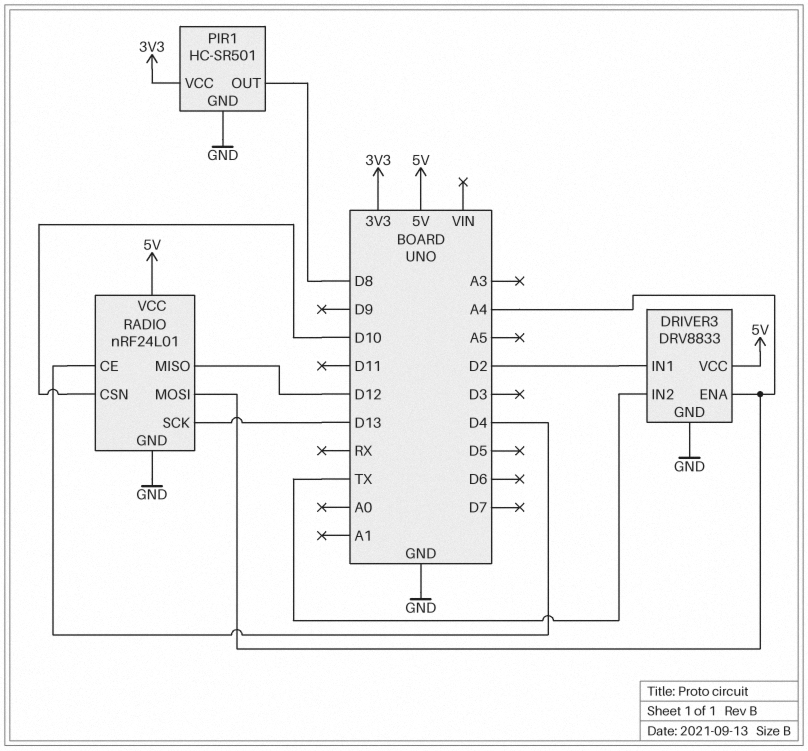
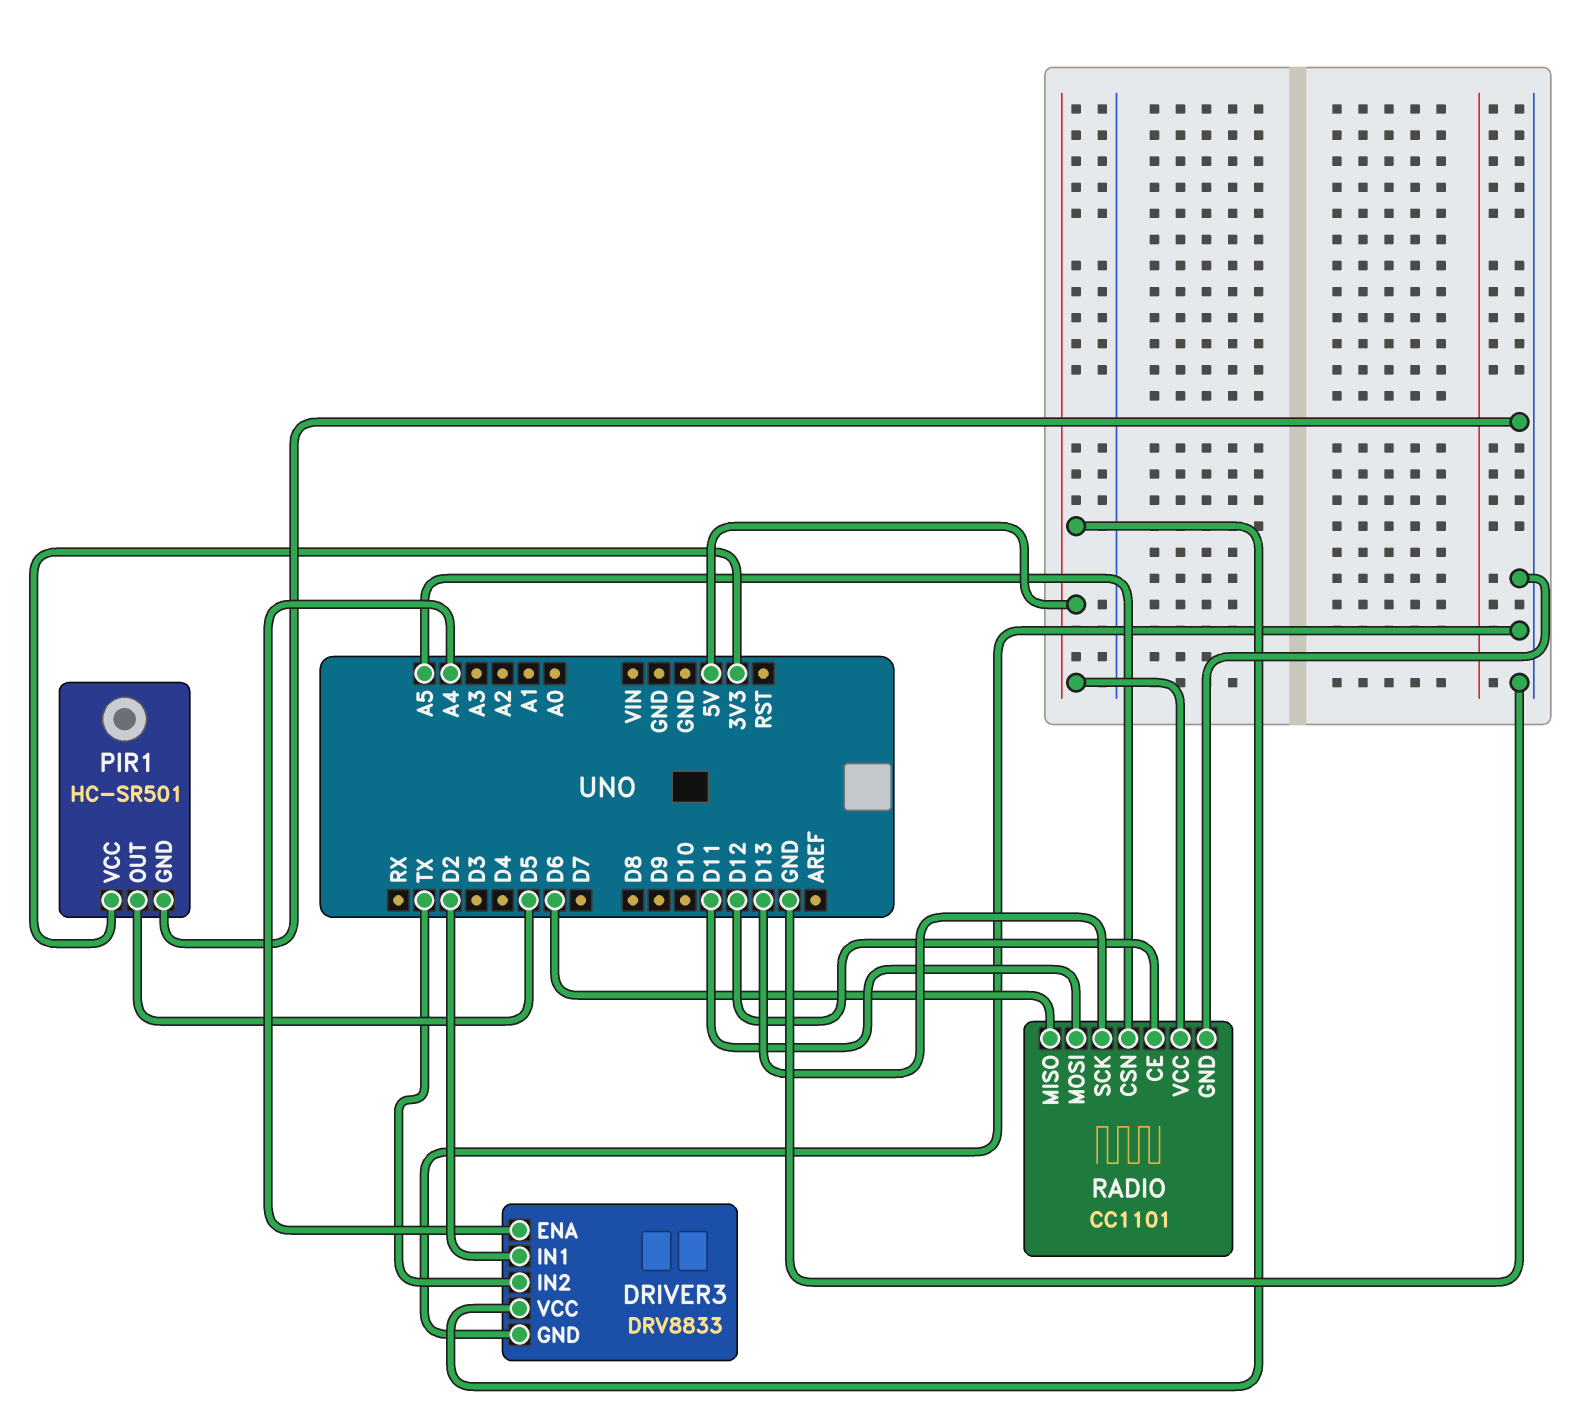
PIR1 pin OUT: D8 -> D5
RADIO: nRF24L01 -> CC1101
RADIO pin CE: D4 -> D12
RADIO pin CSN: D10 -> A5
RADIO pin MISO: D12 -> D6
RADIO pin MOSI: A4 -> D11

